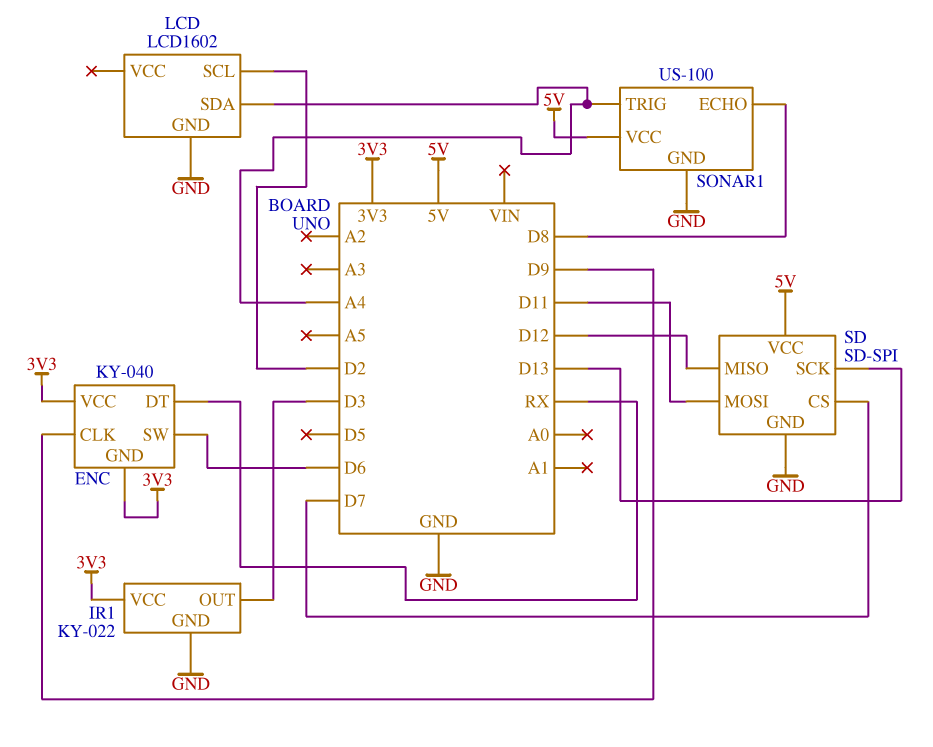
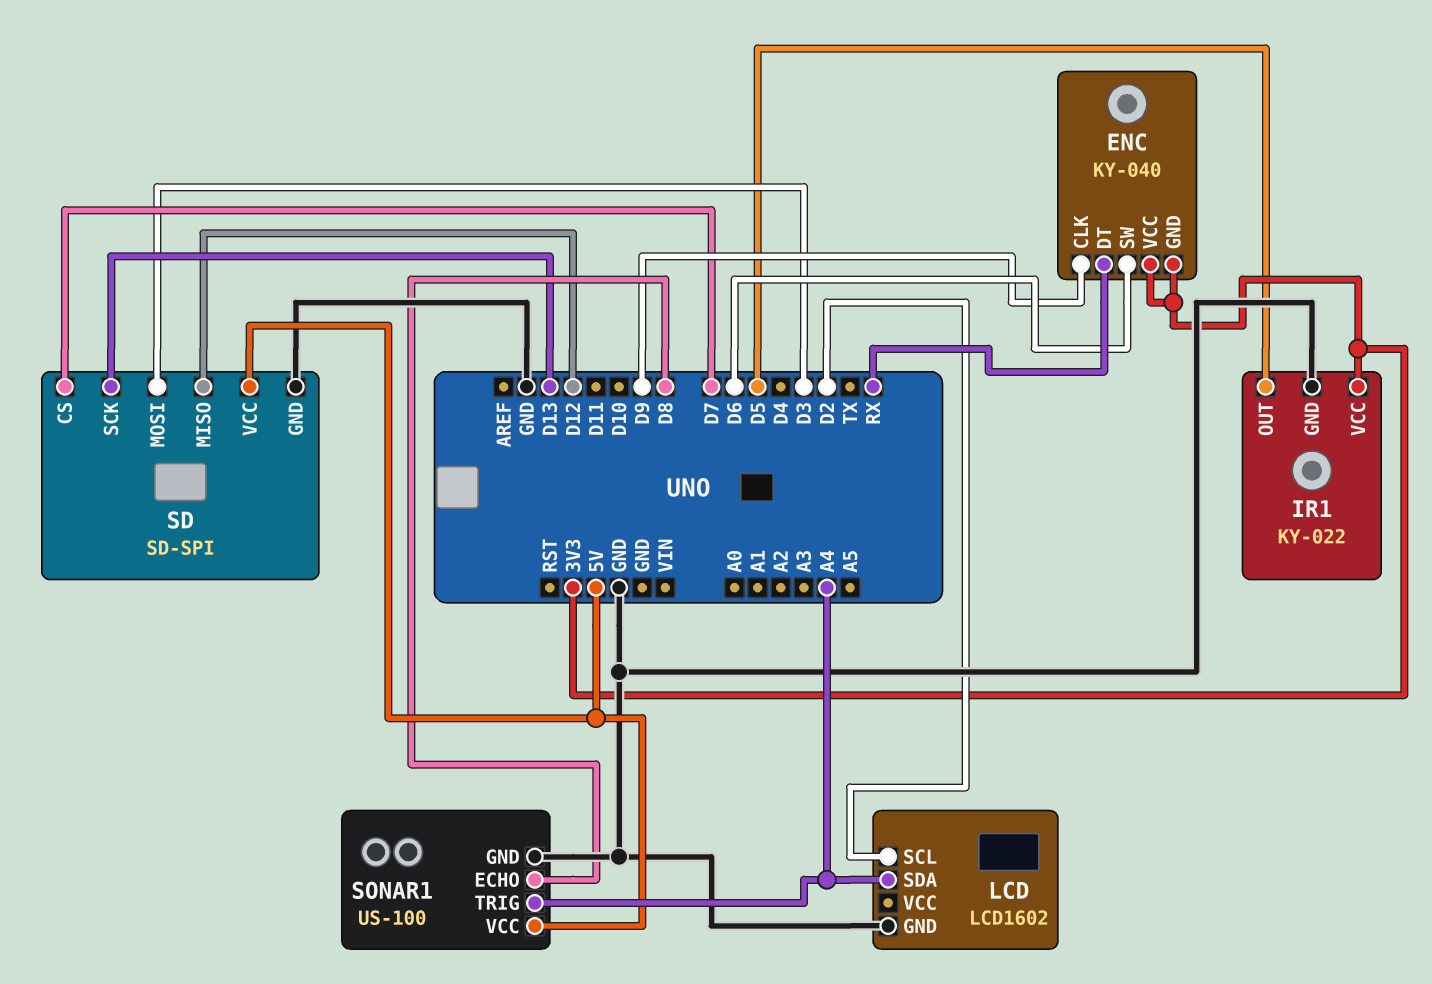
IR1 pin OUT: D3 -> D5
SD pin MOSI: D11 -> D3

